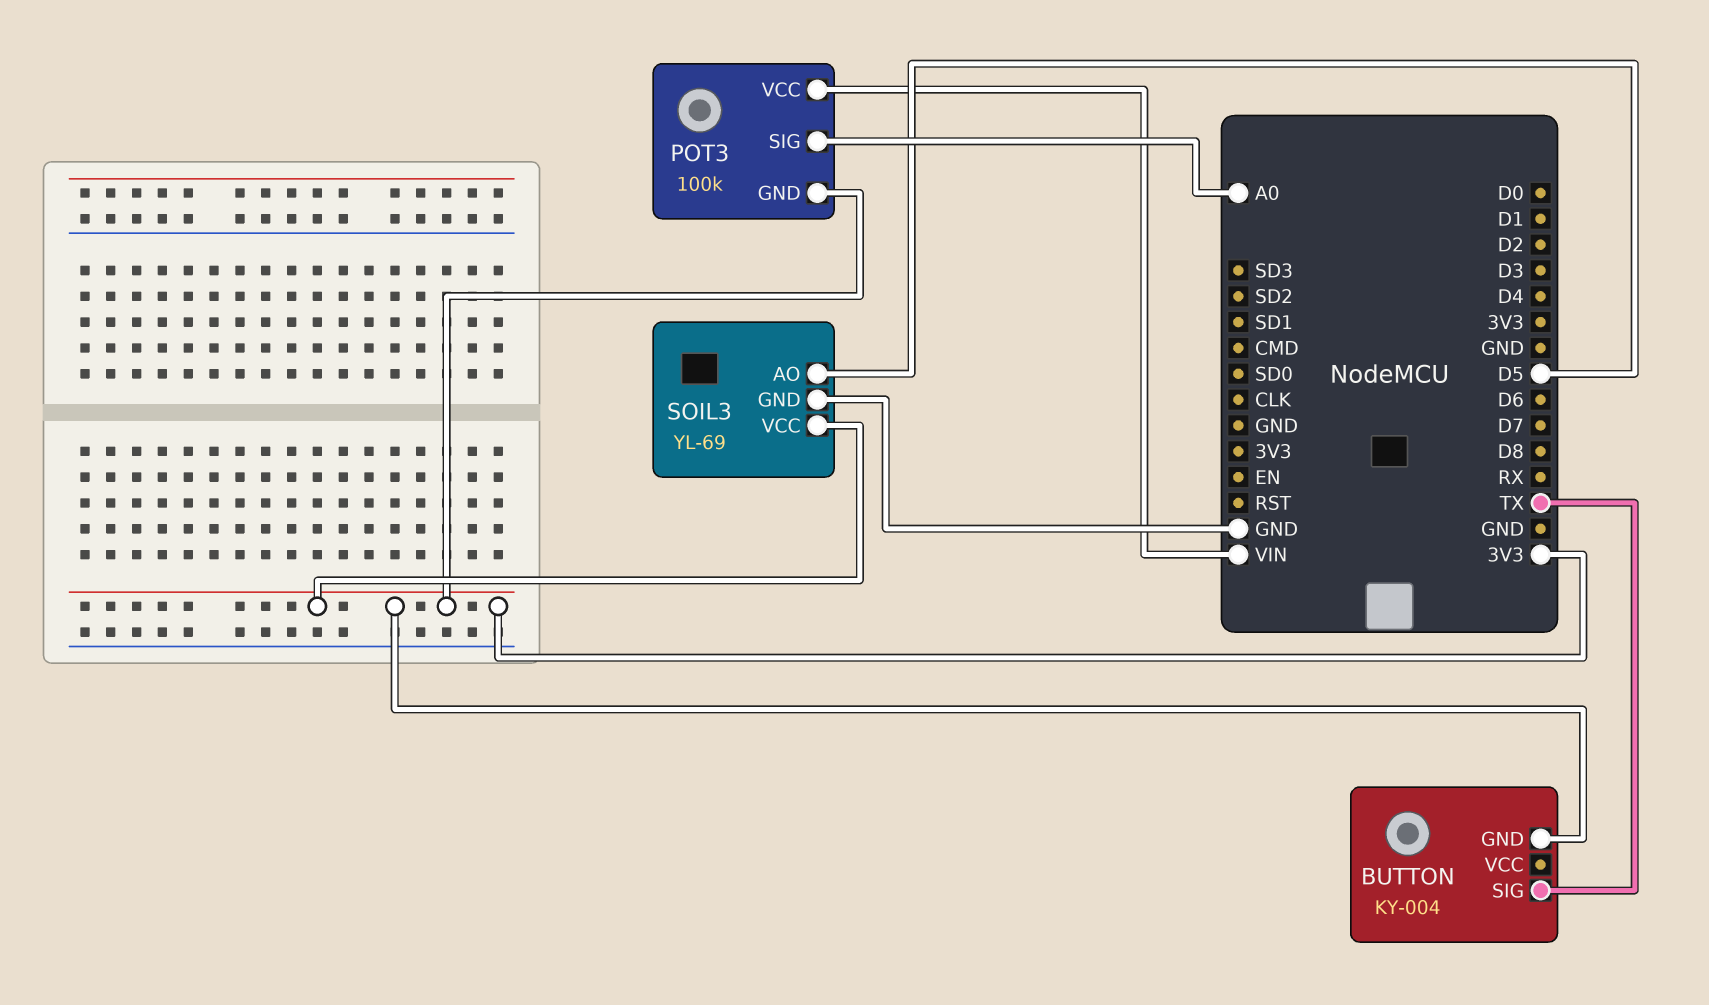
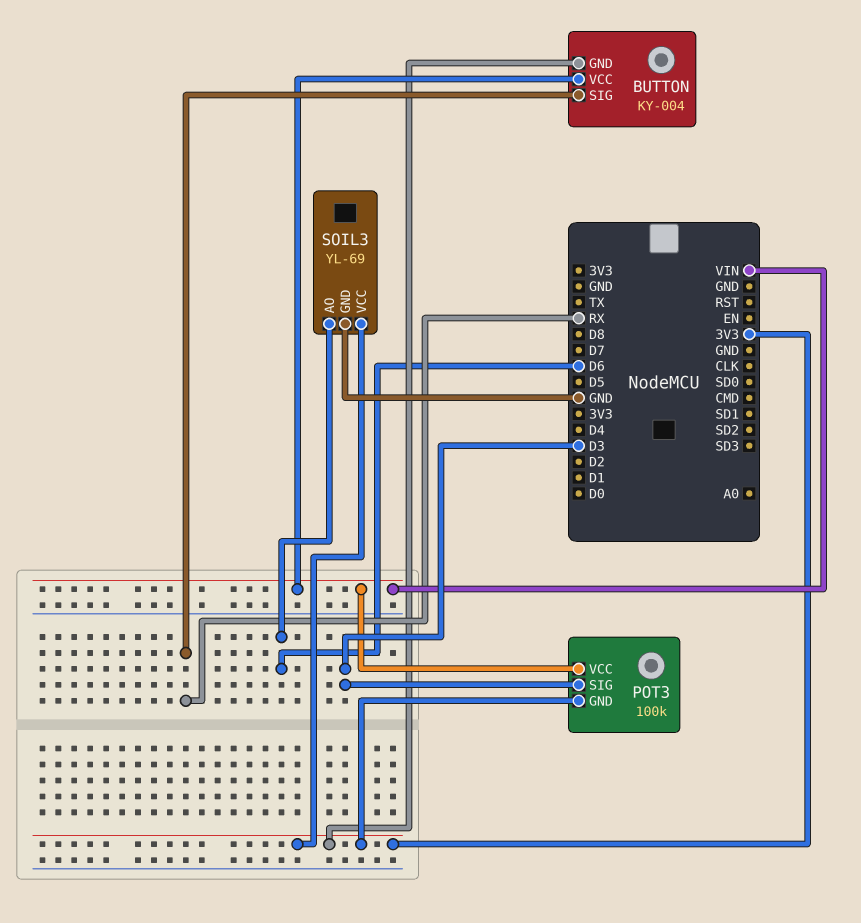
BUTTON pin SIG: TX -> RX
BUTTON pin VCC: none -> VIN
POT3 pin SIG: A0 -> D3
SOIL3 pin AO: D5 -> D6

